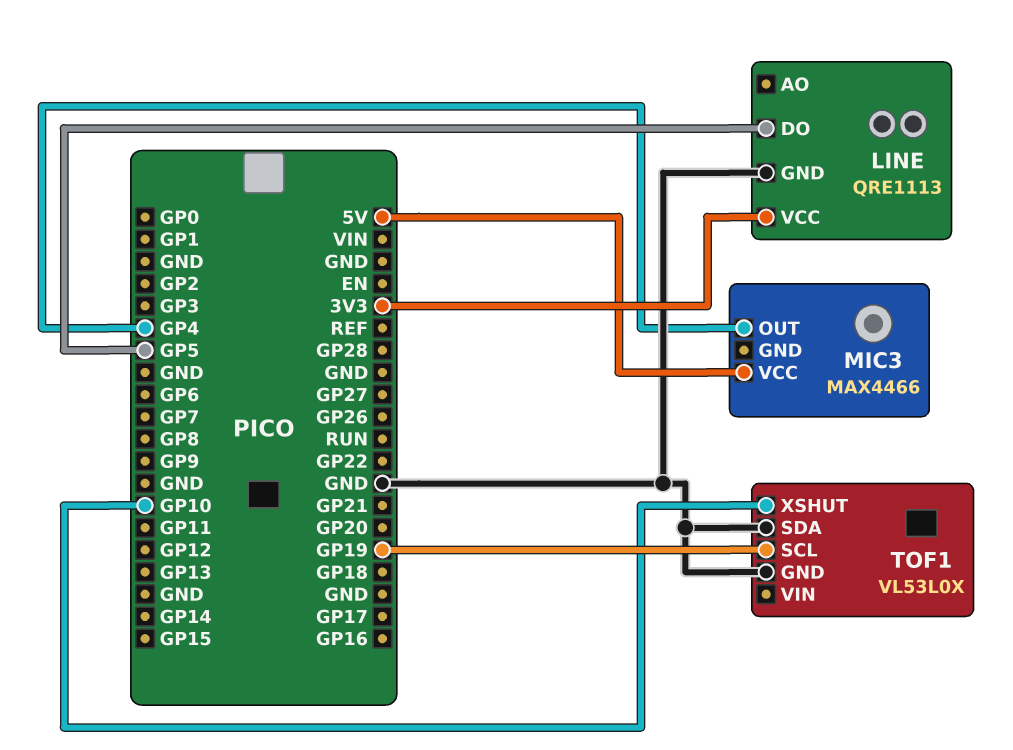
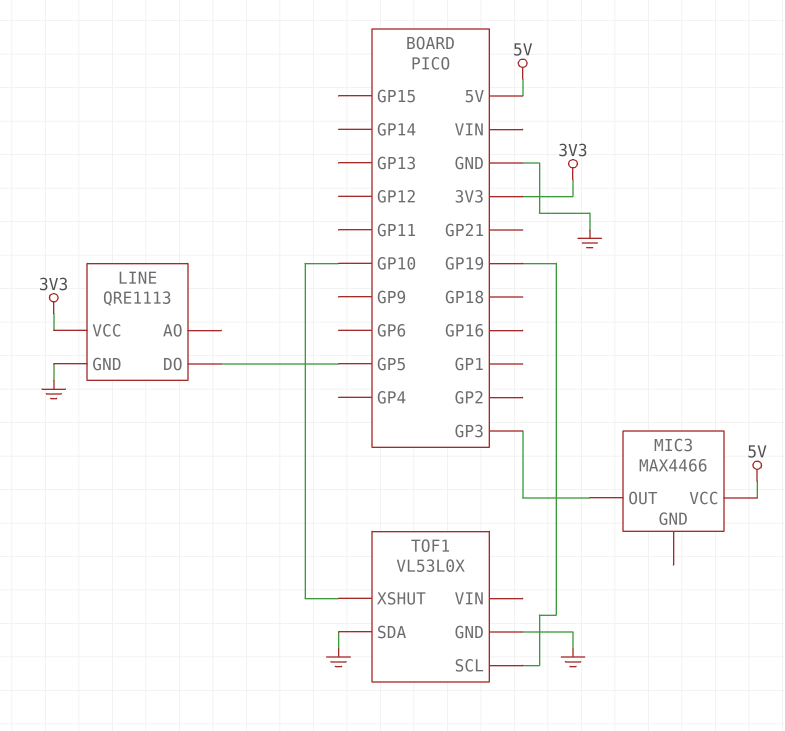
MIC3 pin OUT: GP4 -> GP3

